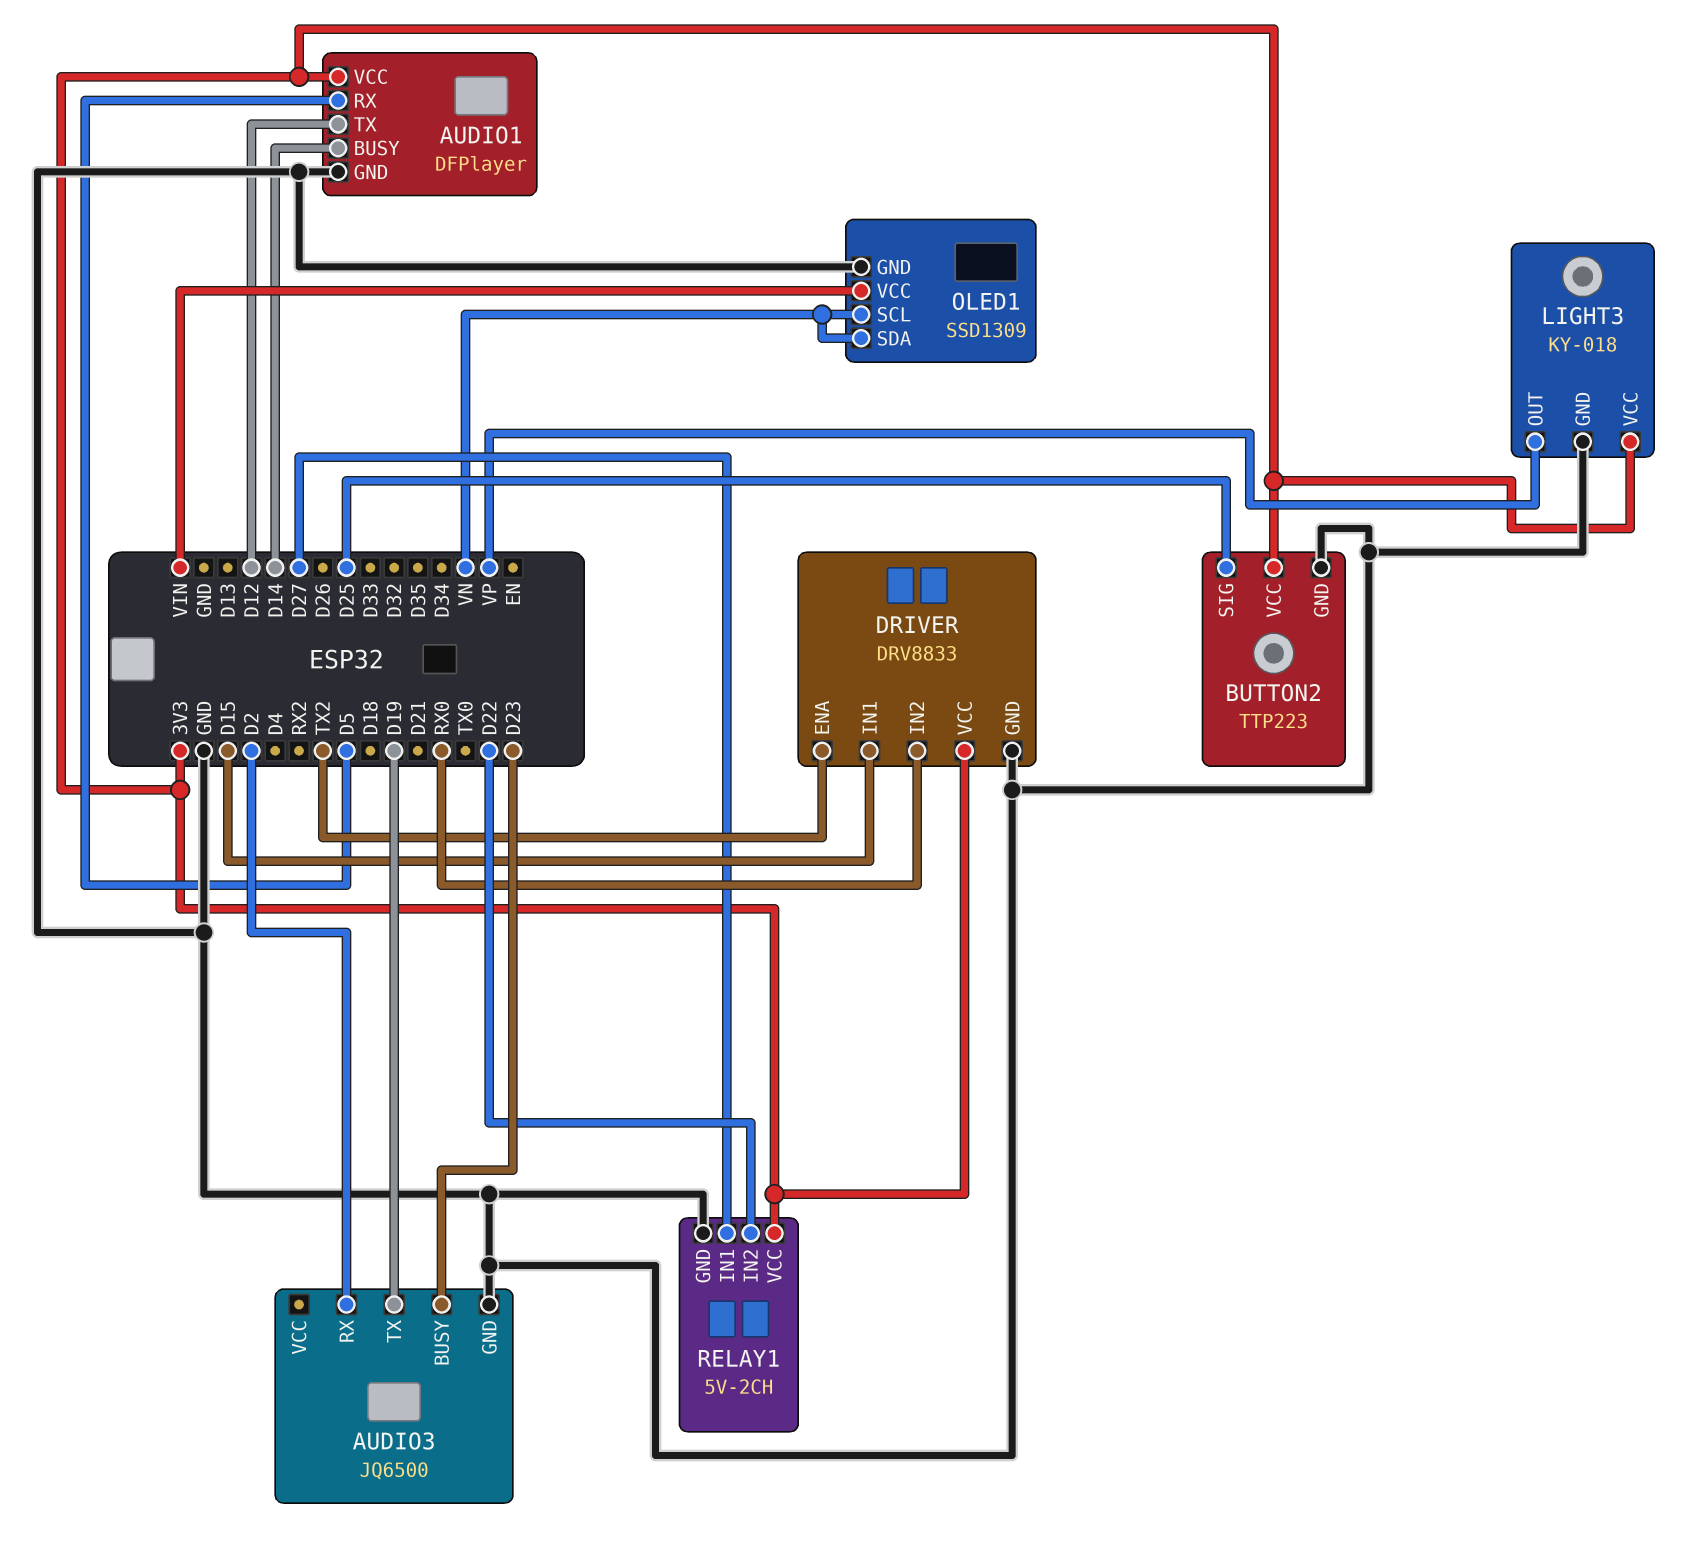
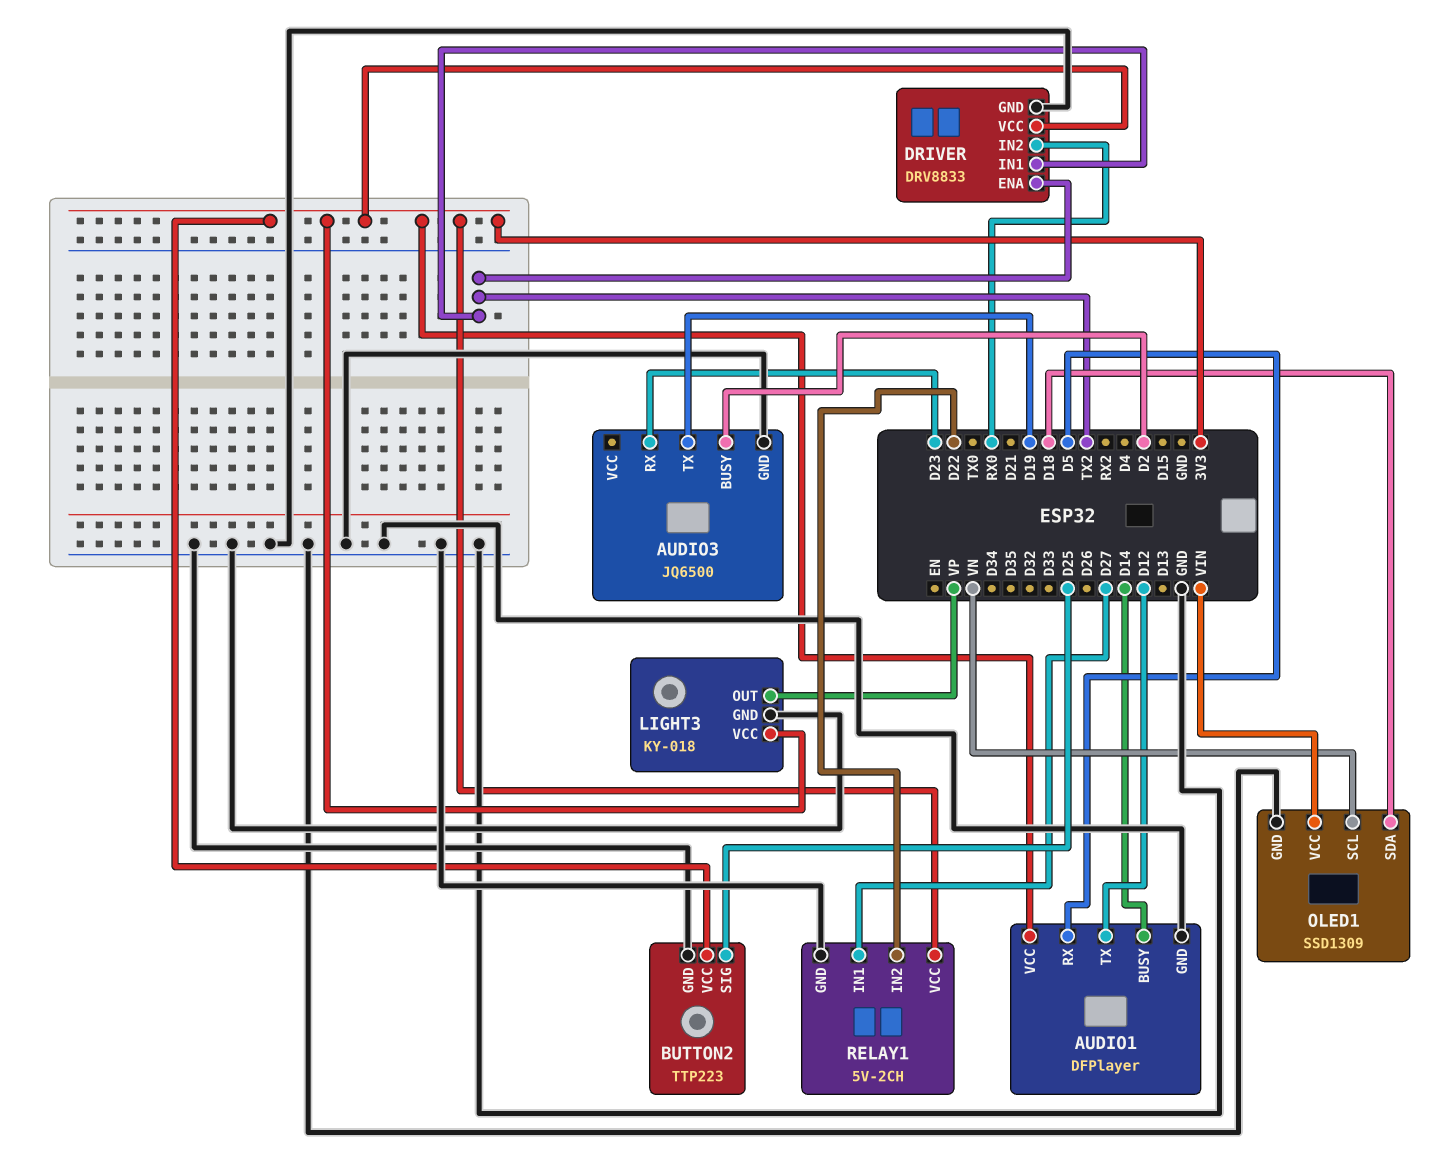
AUDIO3 pin BUSY: D23 -> D2
AUDIO3 pin RX: D2 -> D23
DRIVER pin IN1: D15 -> TX2
OLED1 pin SDA: VN -> D18

